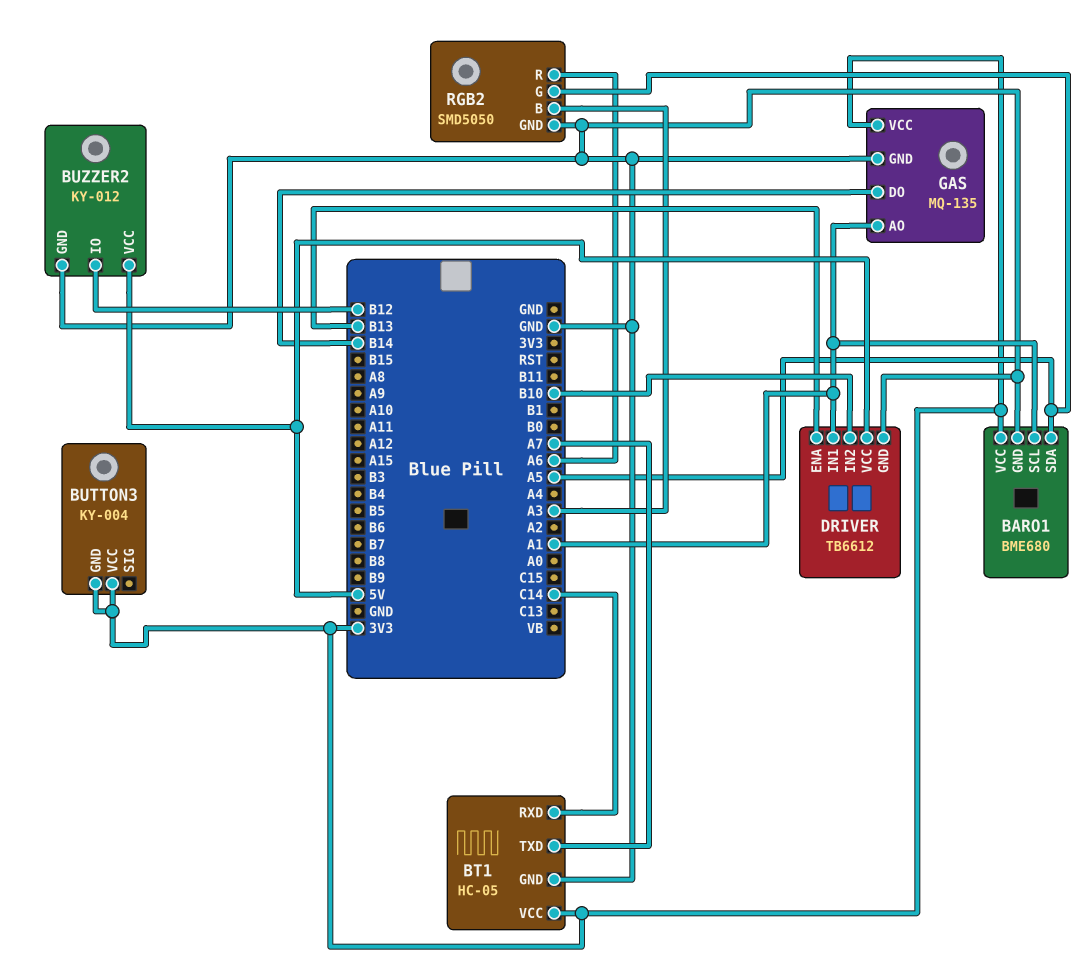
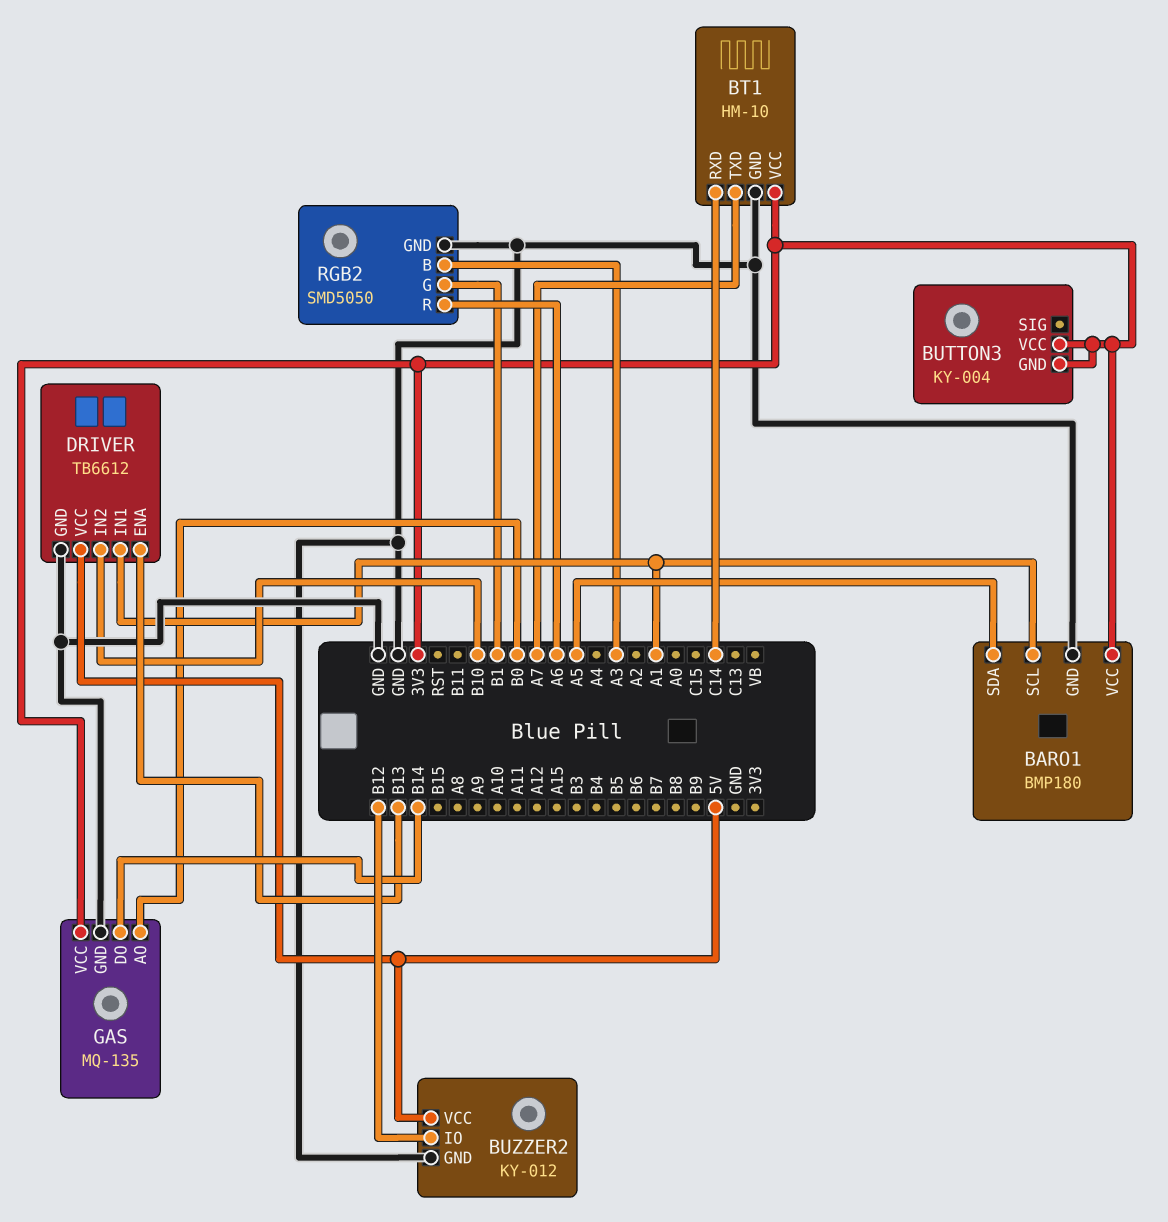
BARO1: BME680 -> BMP180
BT1: HC-05 -> HM-10
GAS pin AO: A1 -> B0
RGB2 pin G: A5 -> B1

